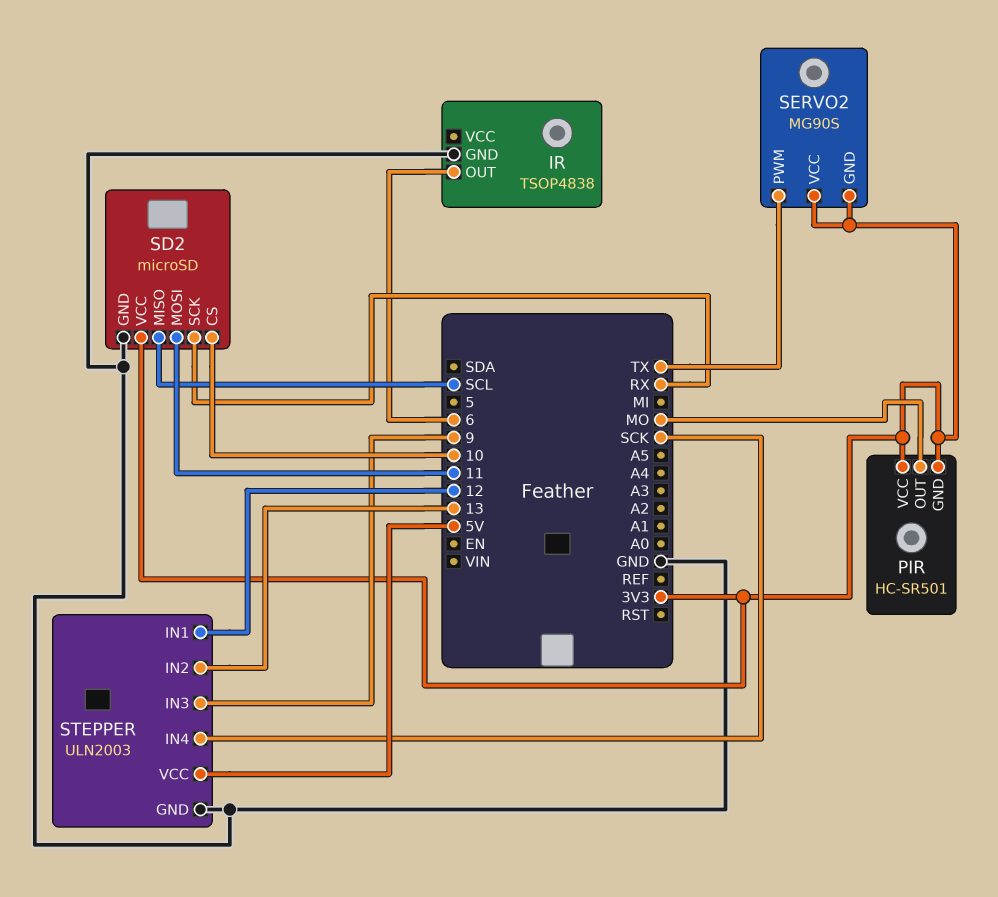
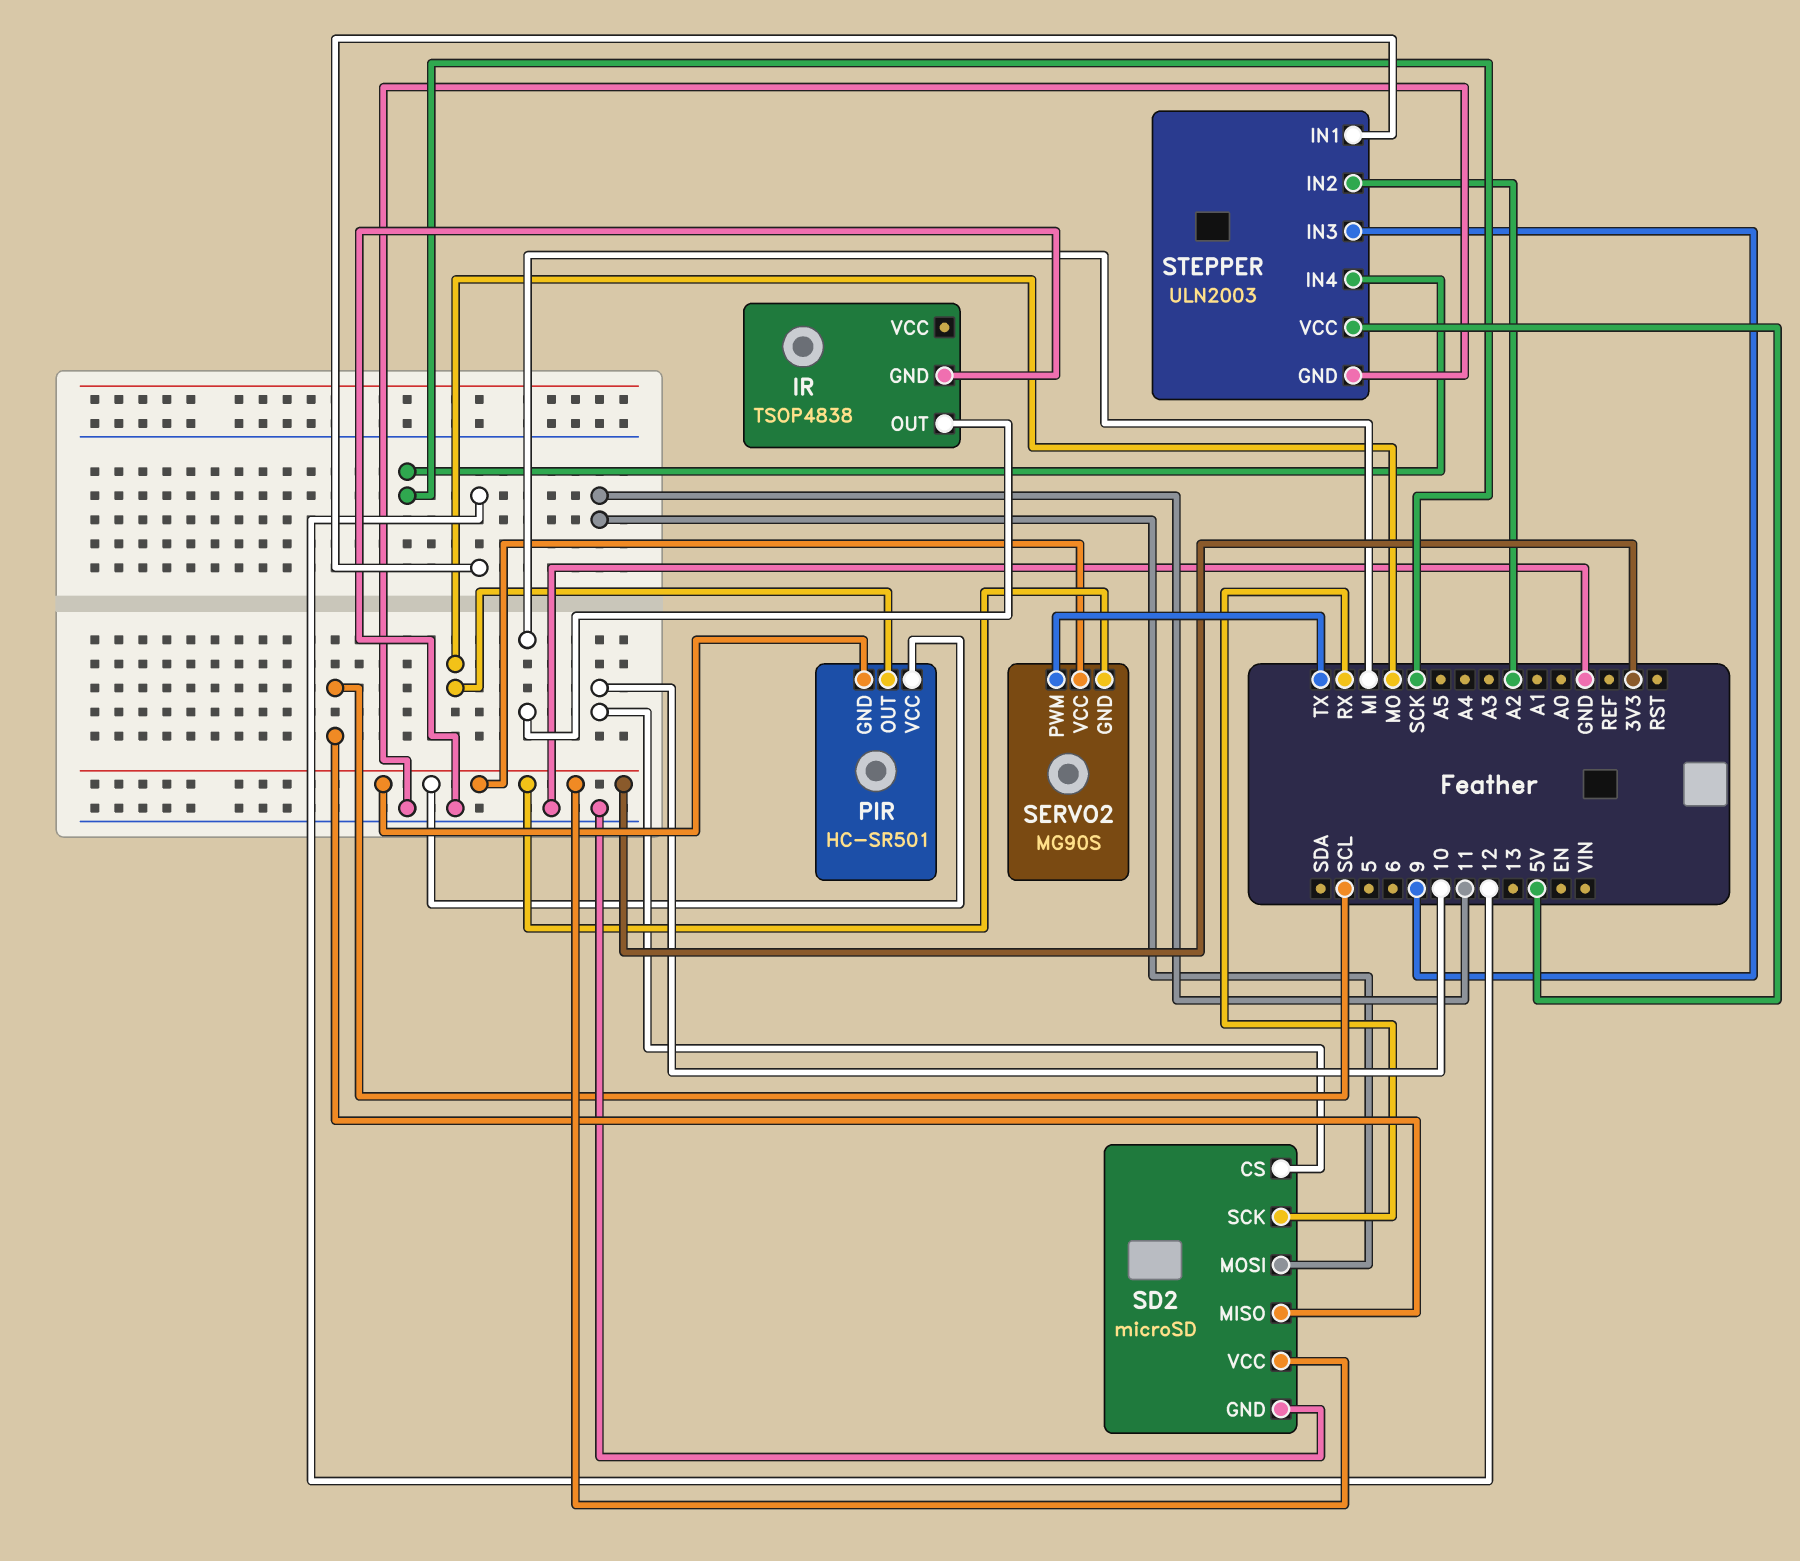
IR pin OUT: 6 -> MI
STEPPER pin IN2: 13 -> A2

